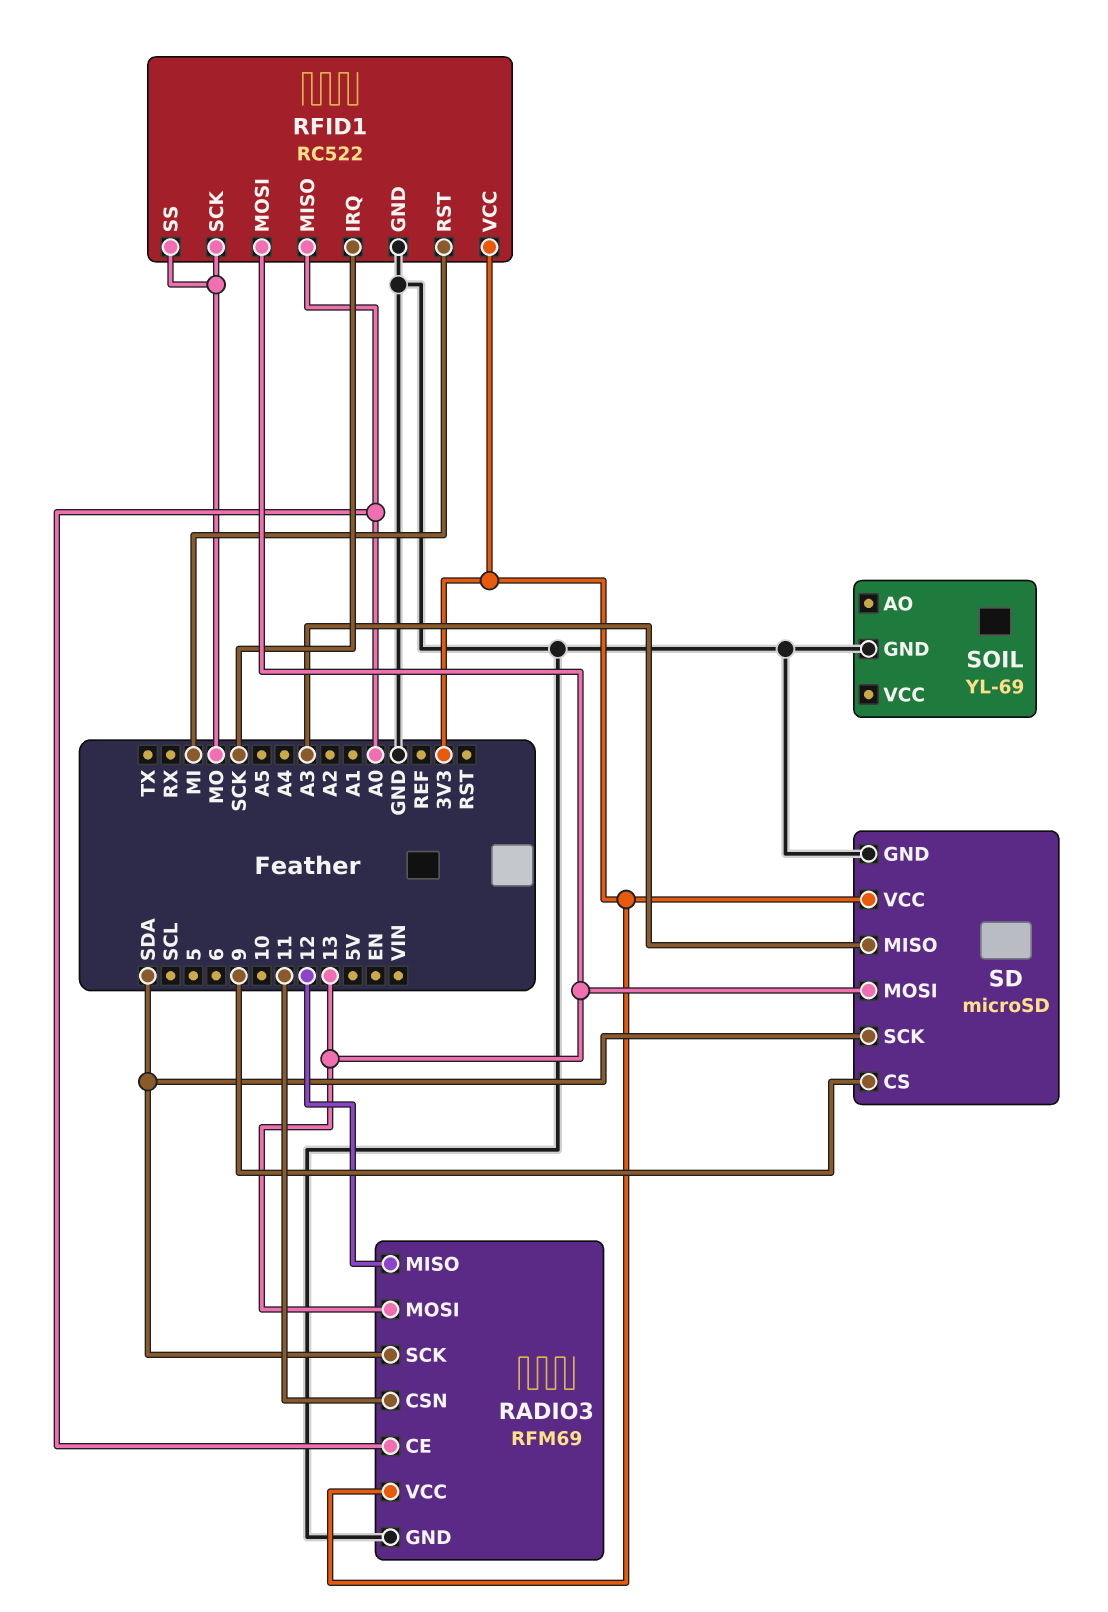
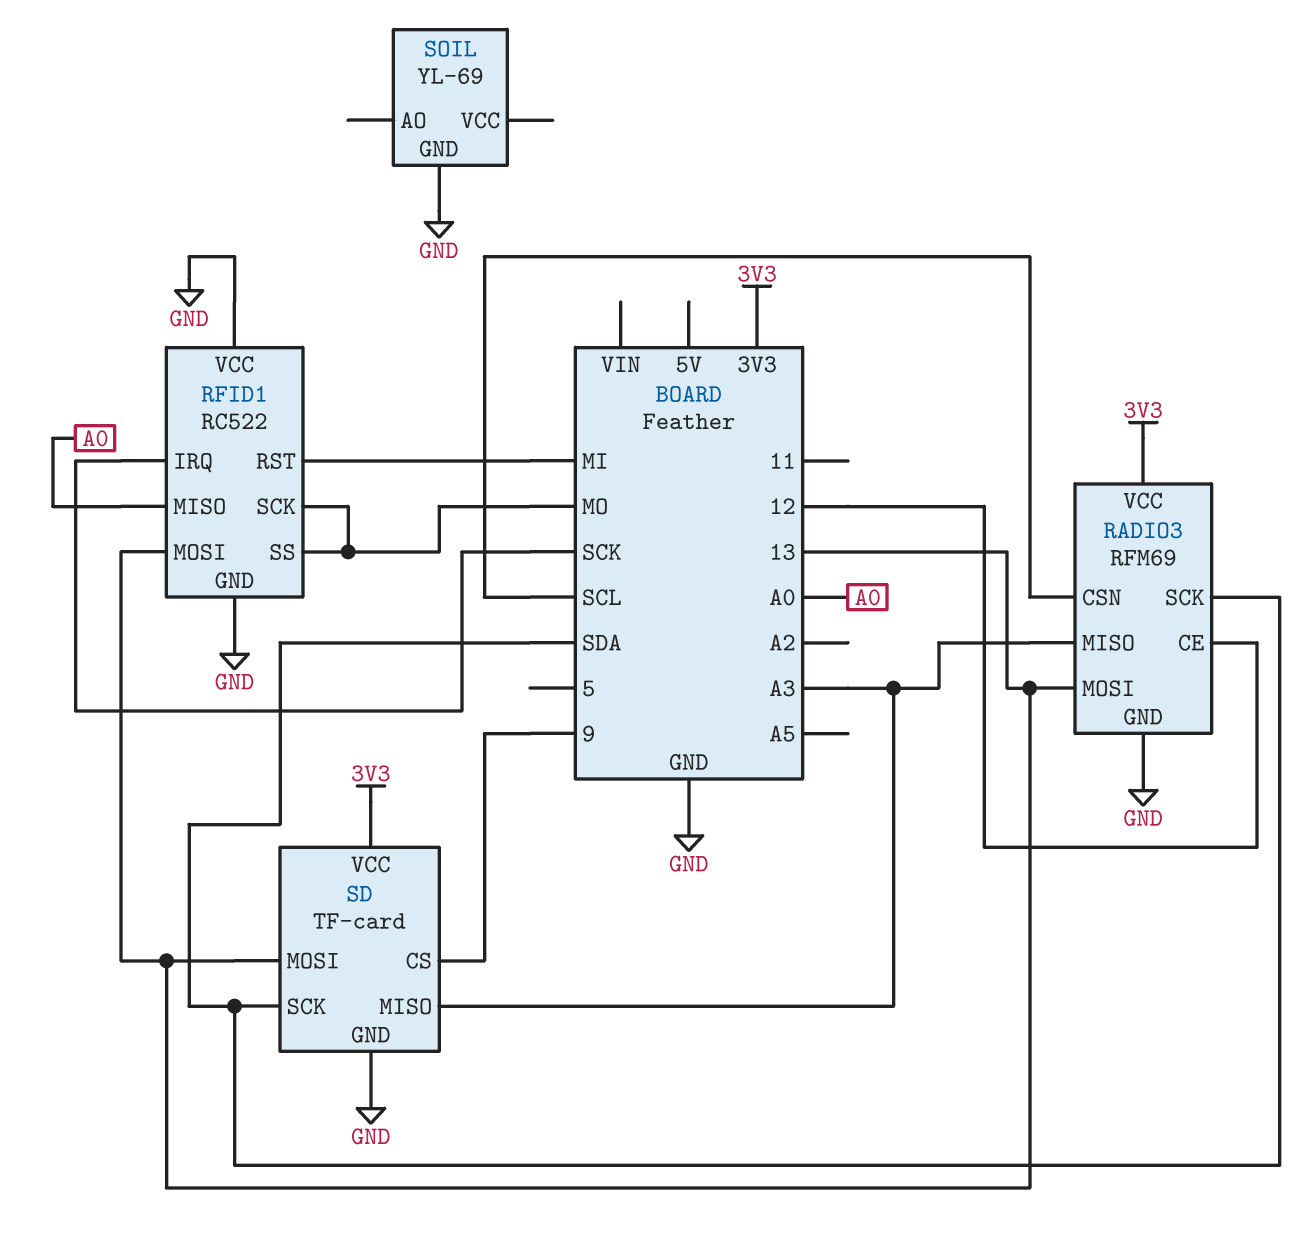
RADIO3 pin CE: A0 -> 12
RADIO3 pin CSN: 11 -> SCL
RADIO3 pin MISO: 12 -> A3
RFID1 pin VCC: 3V3 -> GND
SD: microSD -> TF-card

